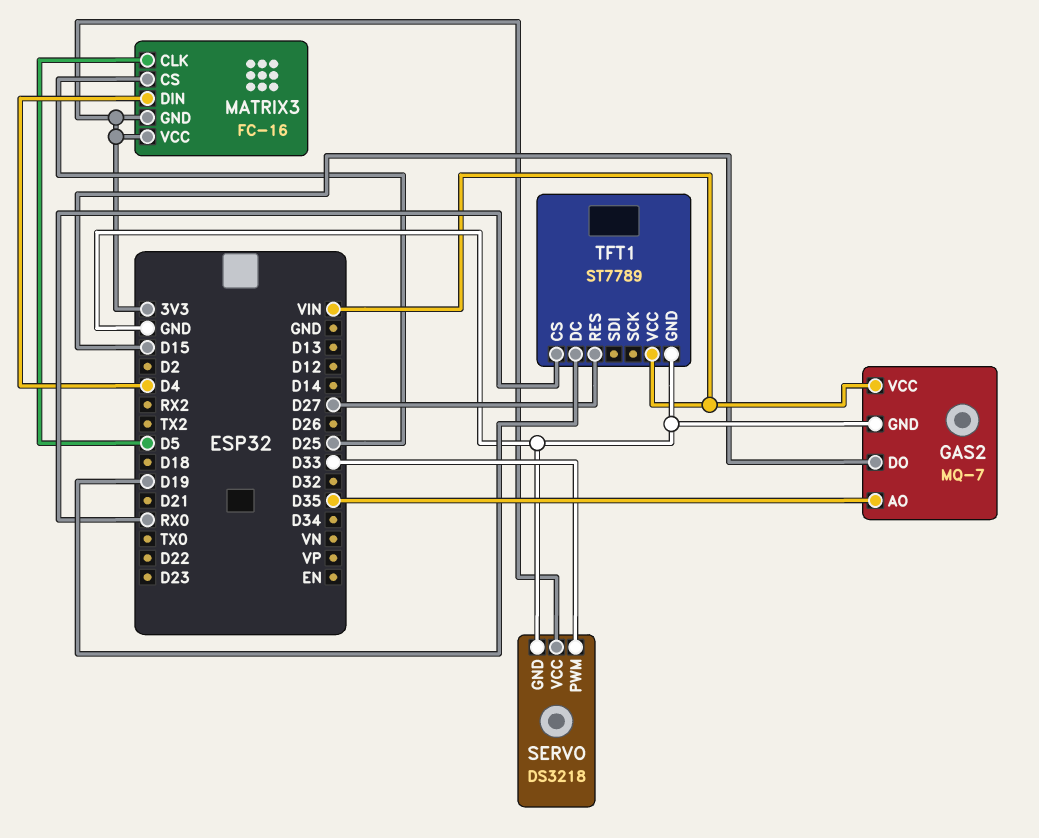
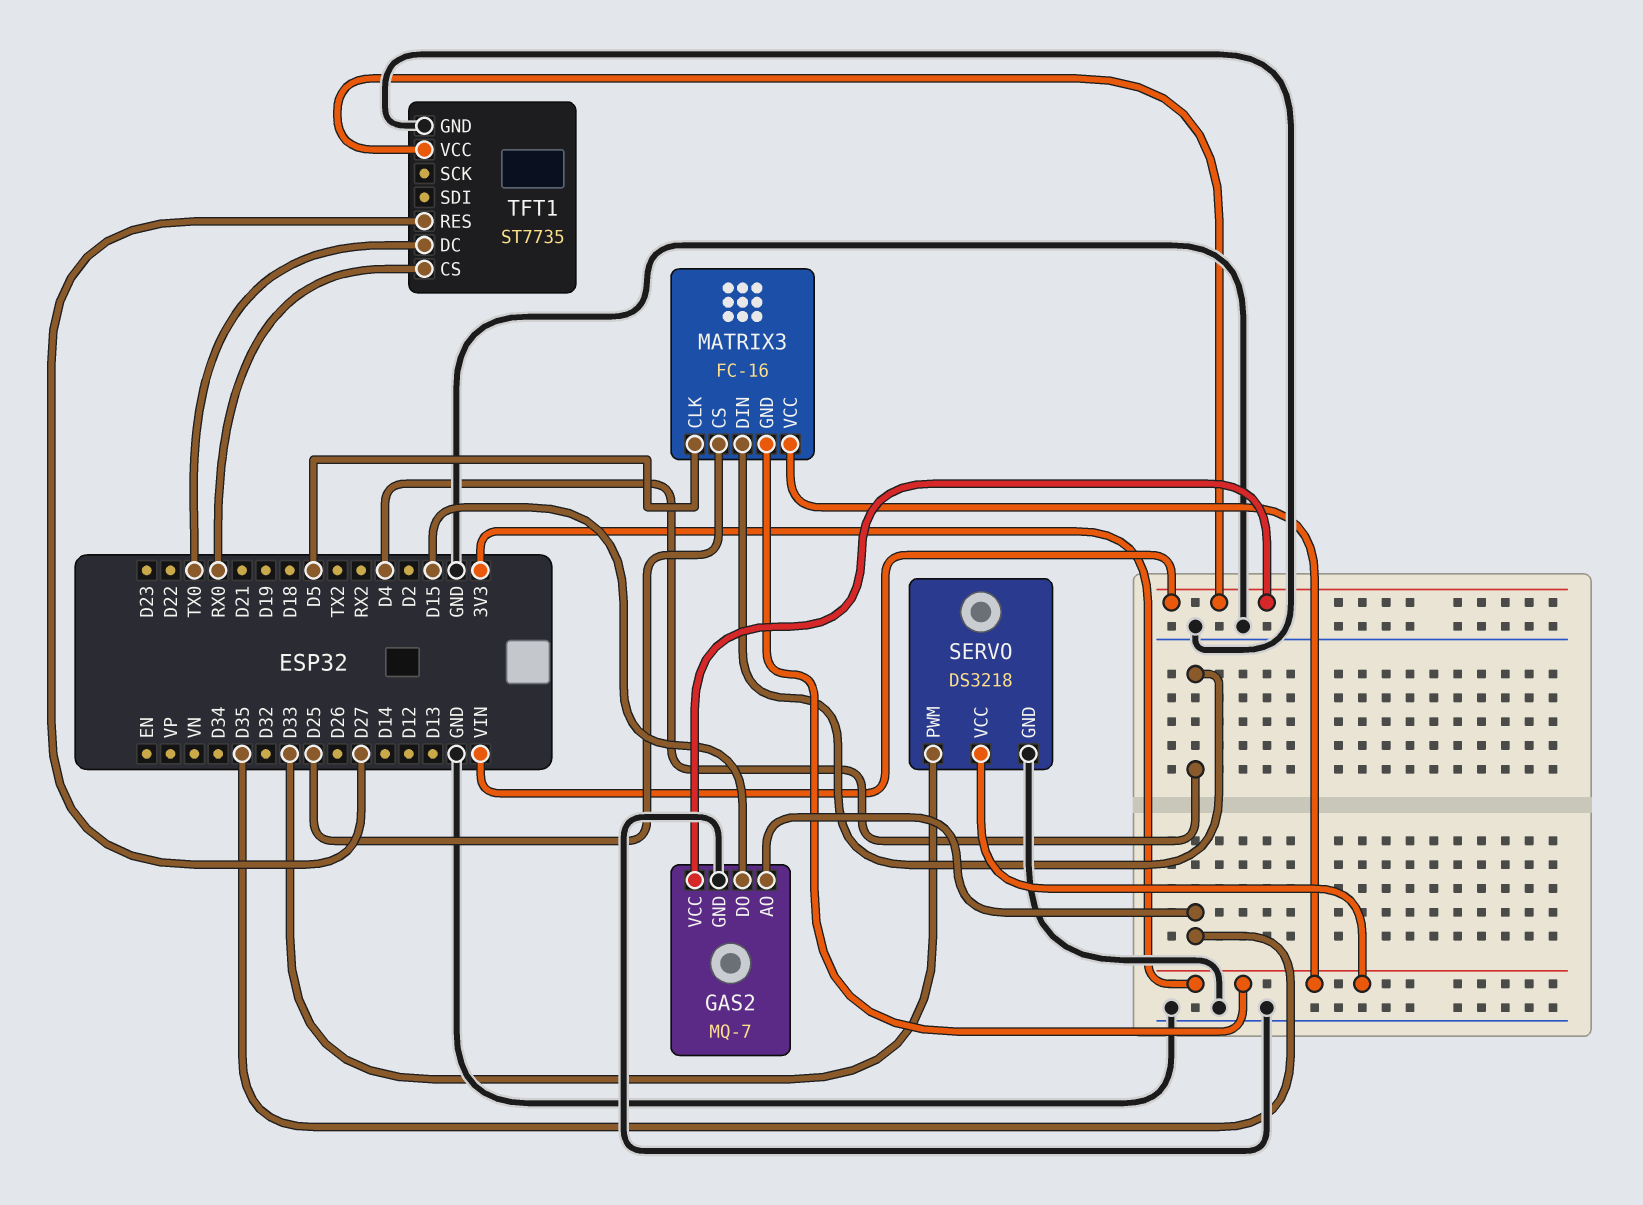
TFT1: ST7789 -> ST7735
TFT1 pin DC: D19 -> TX0

